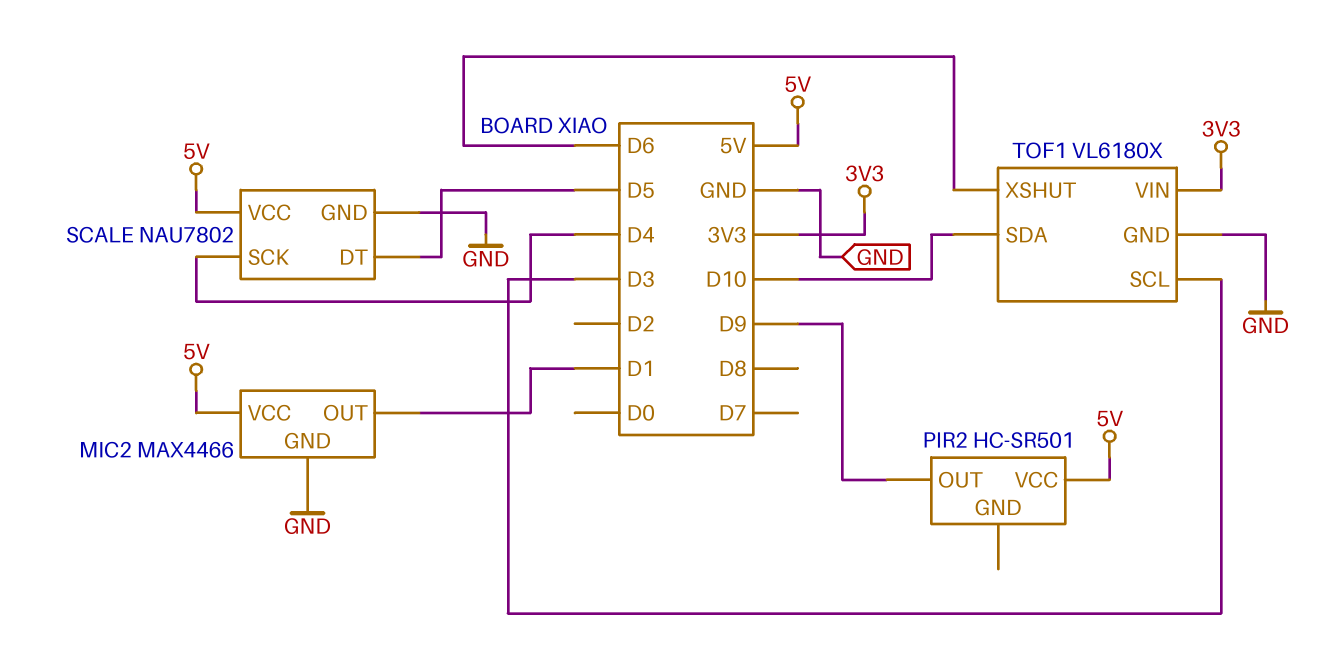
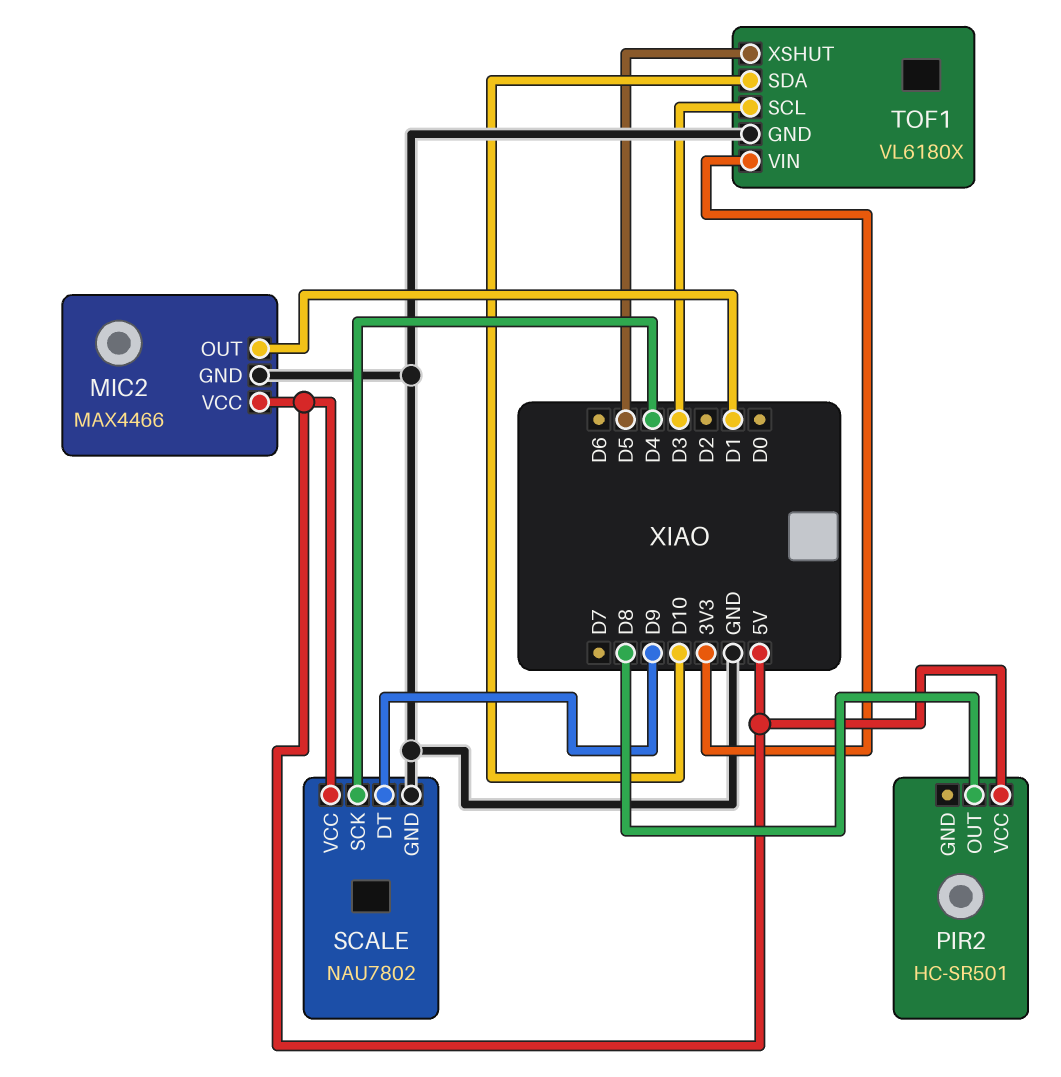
PIR2 pin OUT: D9 -> D8
SCALE pin DT: D5 -> D9
TOF1 pin XSHUT: D6 -> D5

